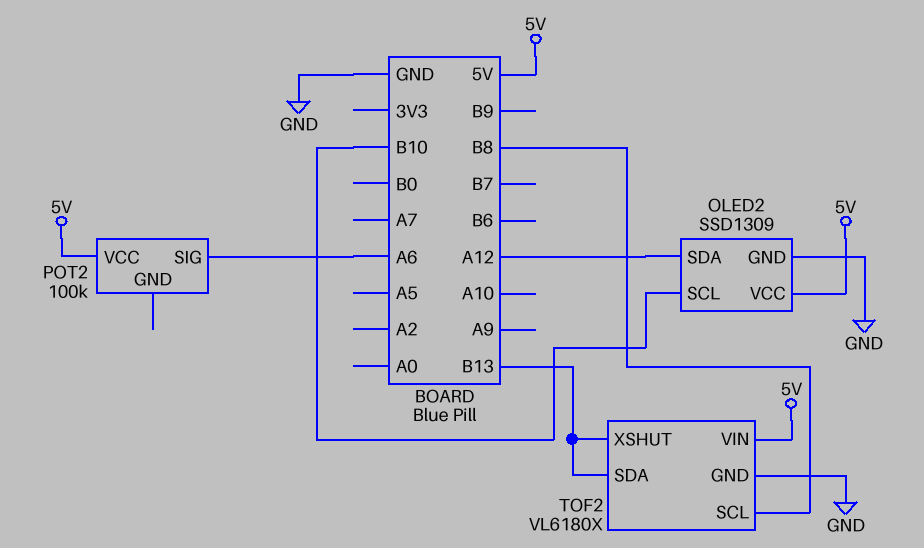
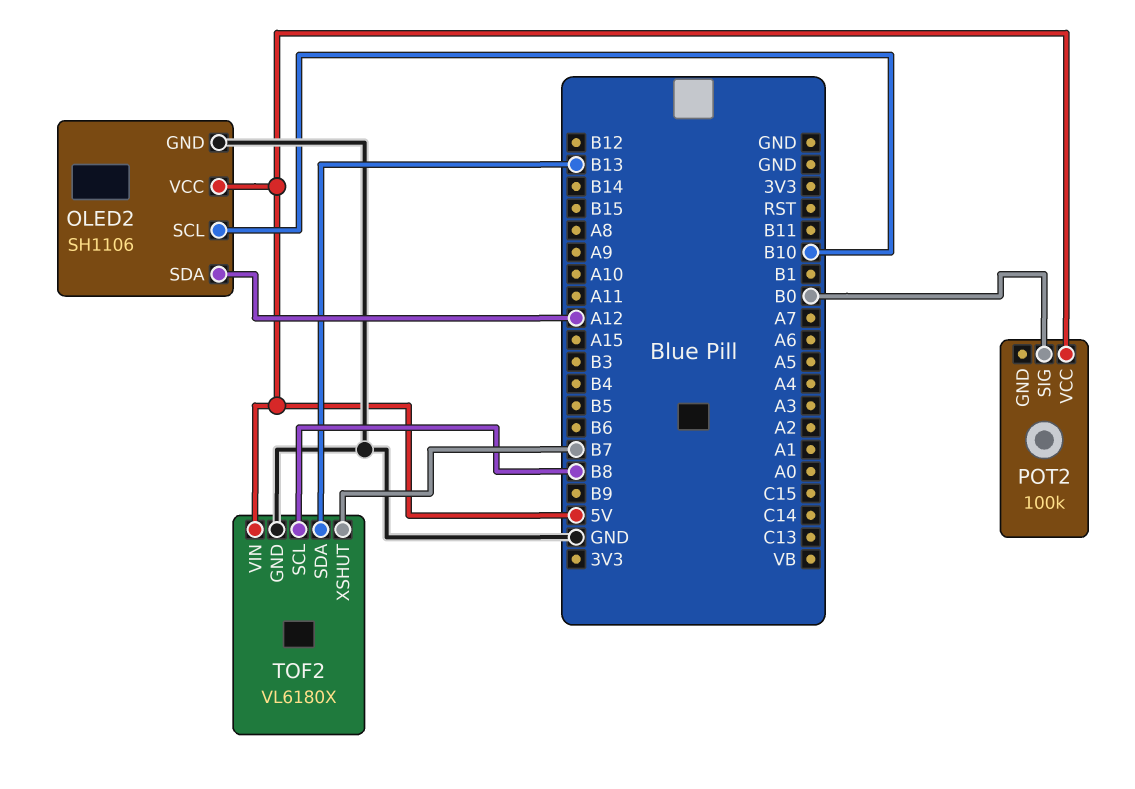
OLED2: SSD1309 -> SH1106
POT2 pin SIG: A6 -> B0
TOF2 pin XSHUT: B13 -> B7

